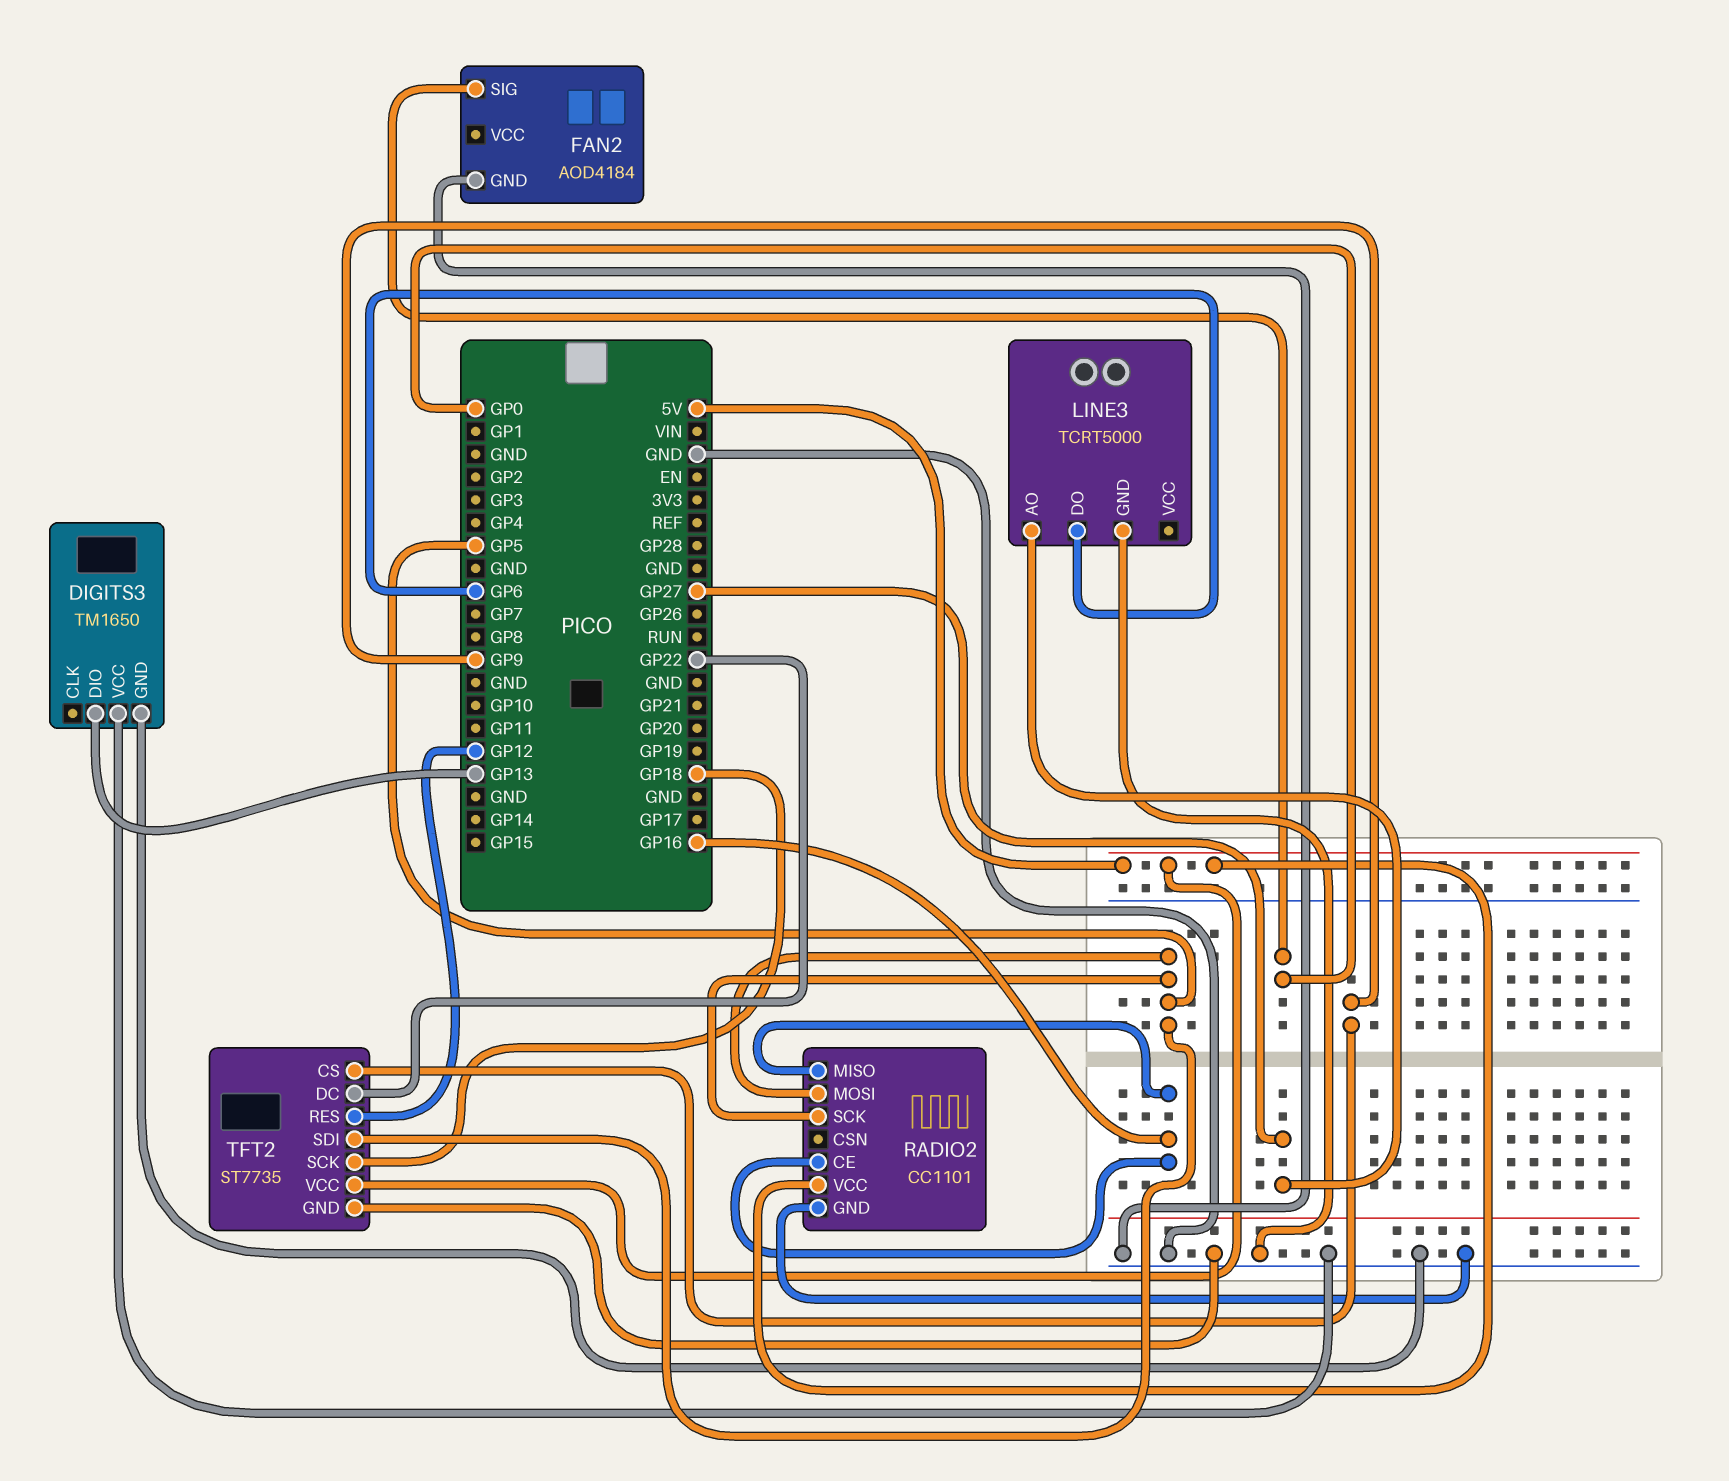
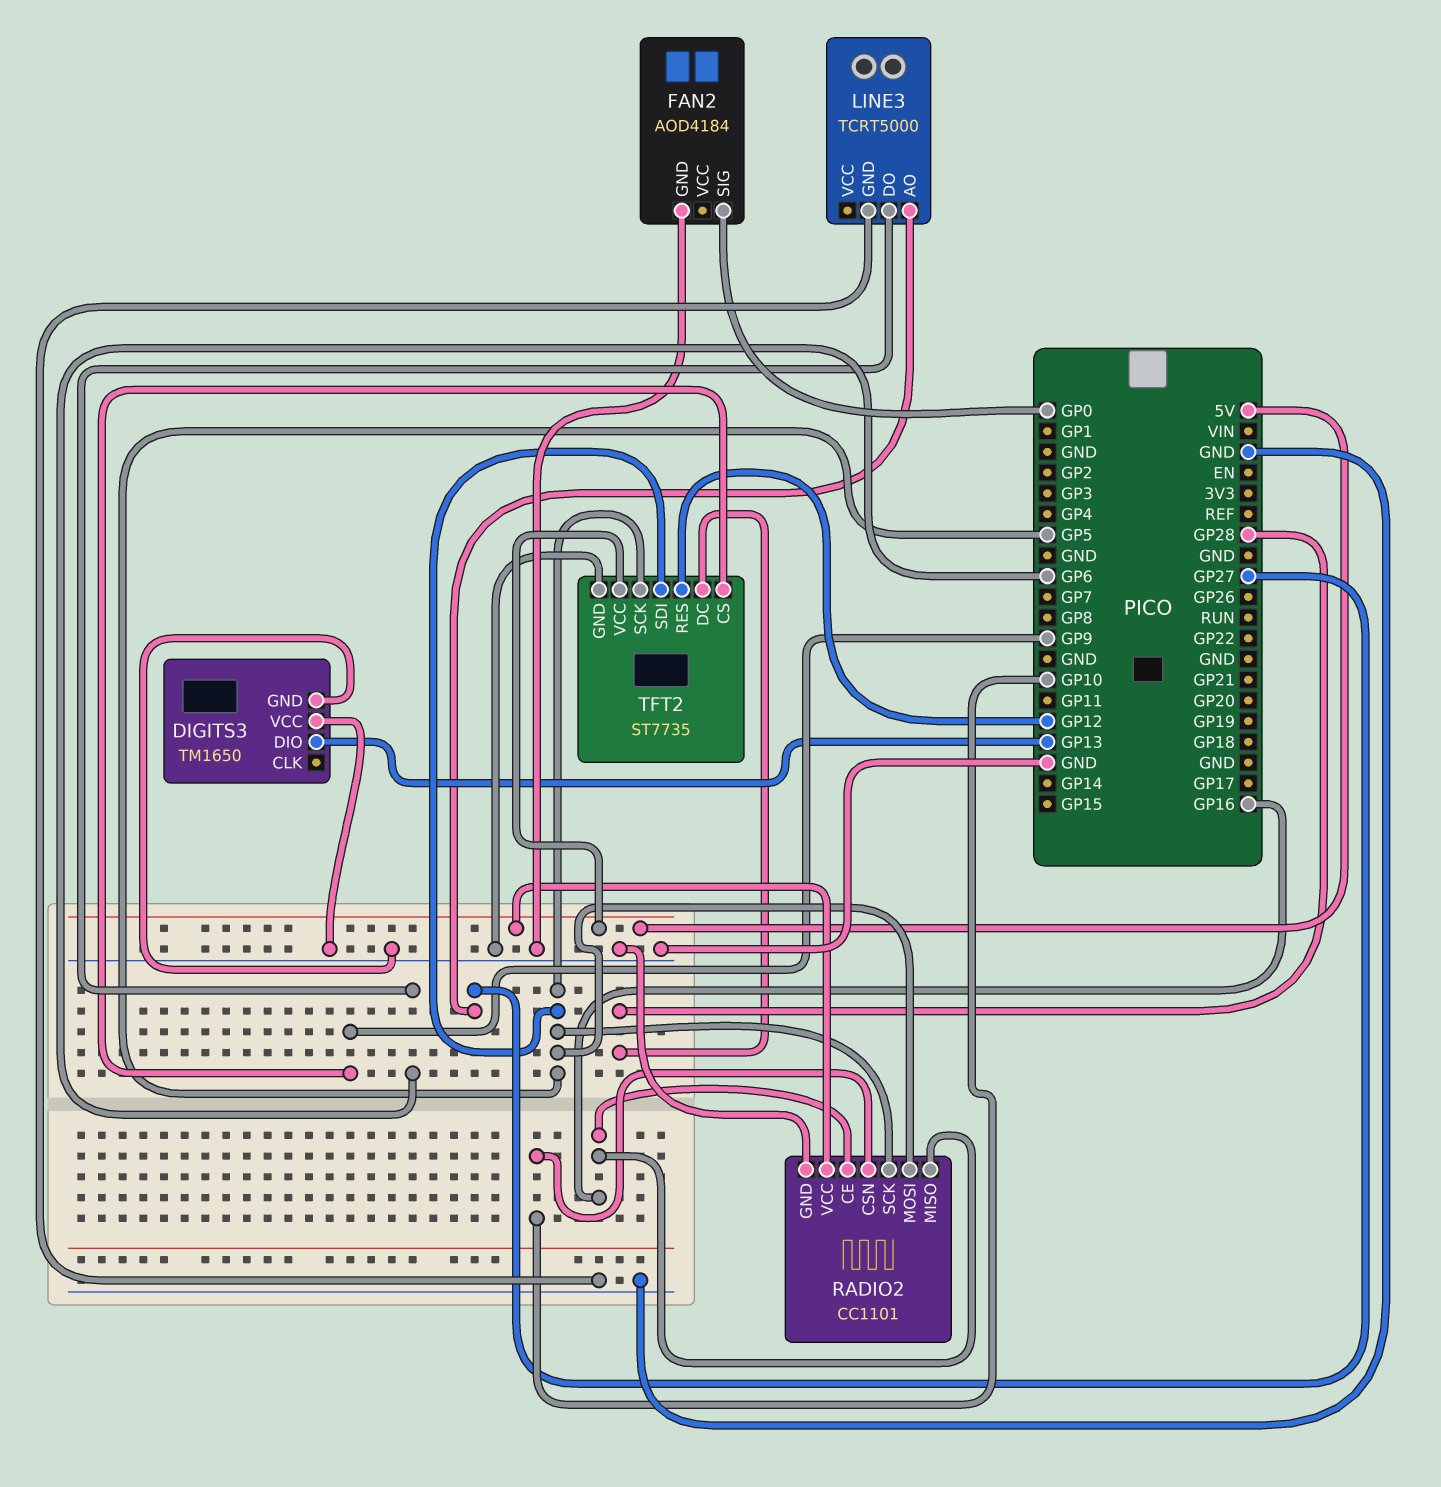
RADIO2 pin CSN: none -> GP10
TFT2 pin DC: GP22 -> GP28
TFT2 pin SCK: GP18 -> GP5

